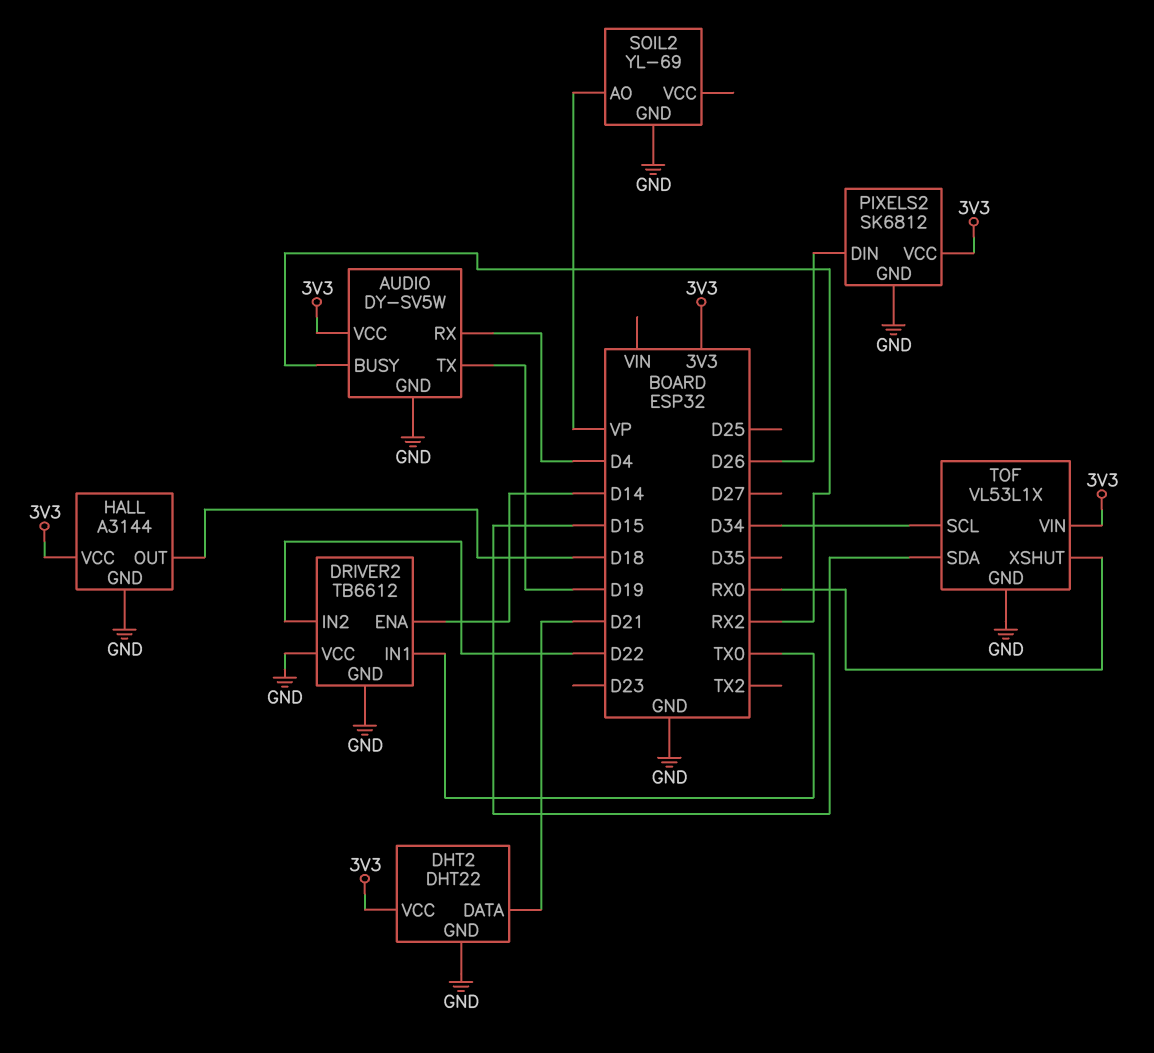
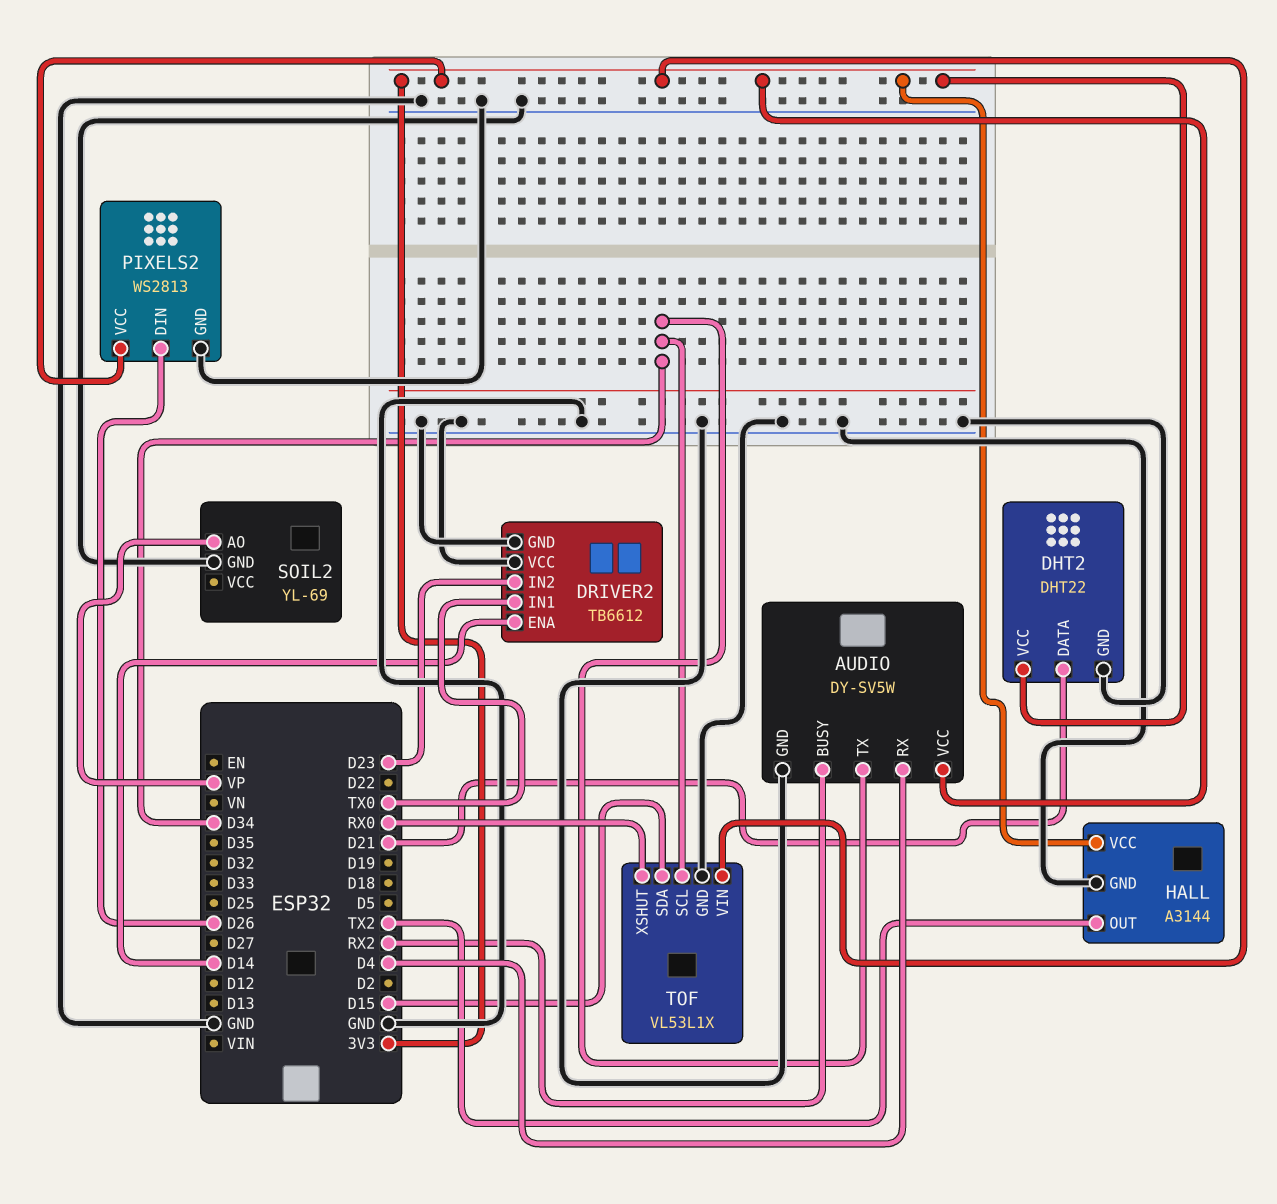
AUDIO pin TX: D19 -> D34
DRIVER2 pin IN2: D22 -> D23
HALL pin OUT: D18 -> TX2
PIXELS2: SK6812 -> WS2813

